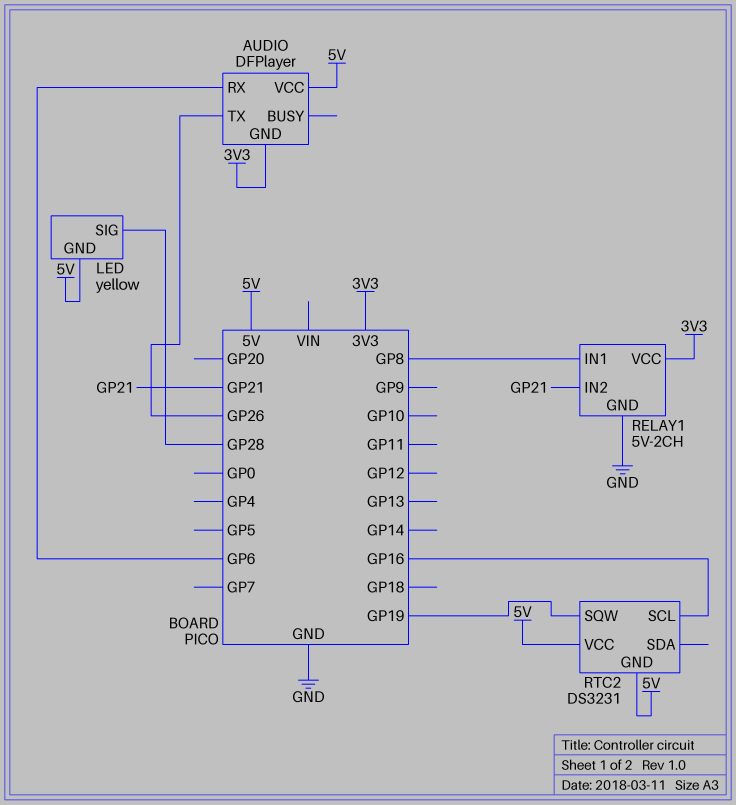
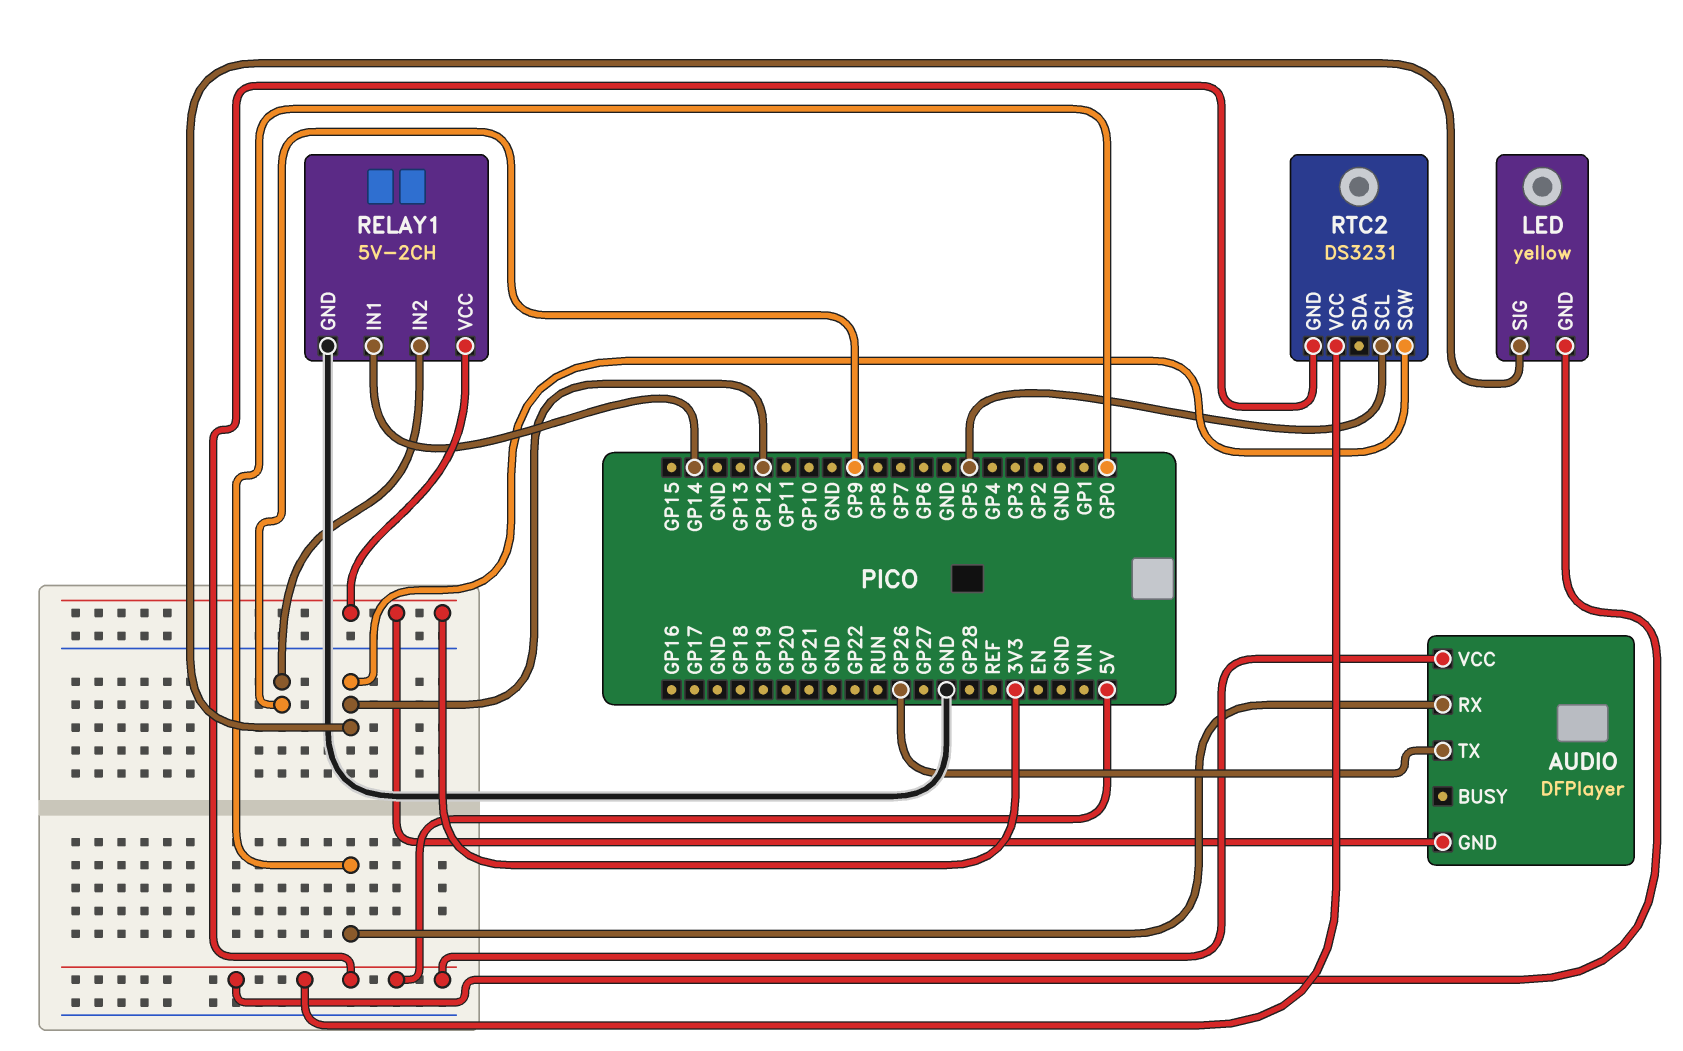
AUDIO pin RX: GP6 -> GP0
LED pin SIG: GP28 -> GP12
RELAY1 pin IN1: GP8 -> GP14
RELAY1 pin IN2: GP21 -> GP9
RTC2 pin SCL: GP16 -> GP5
RTC2 pin SQW: GP19 -> GP12

